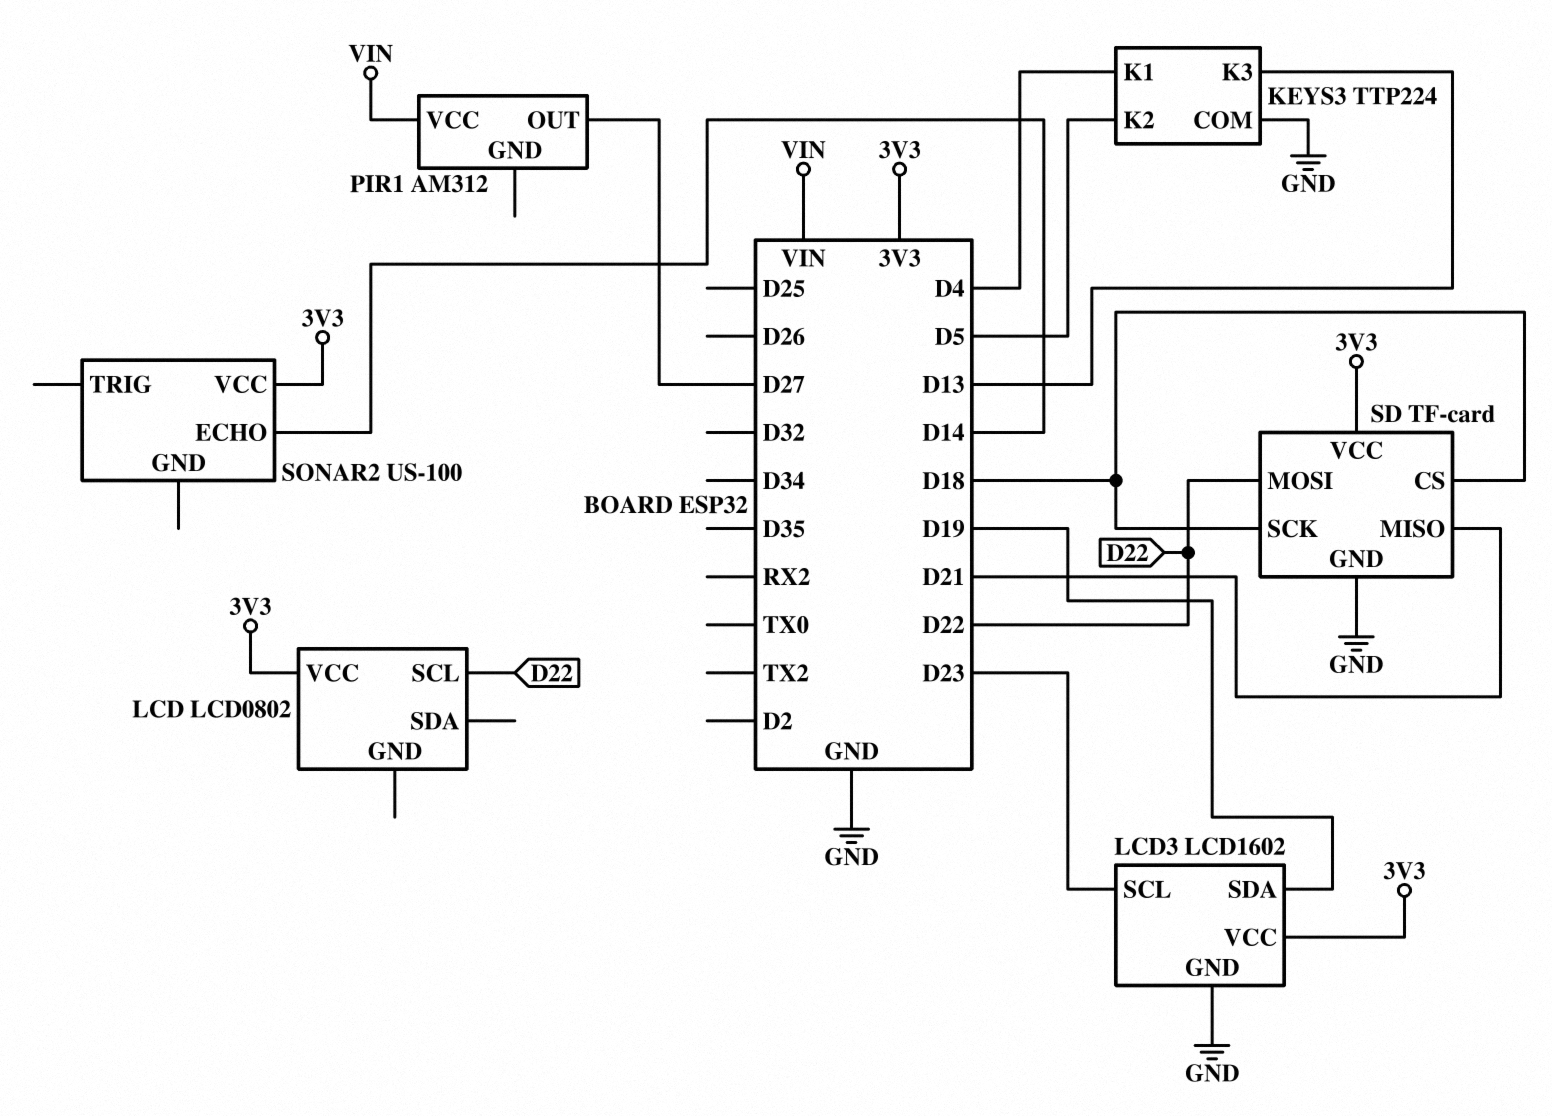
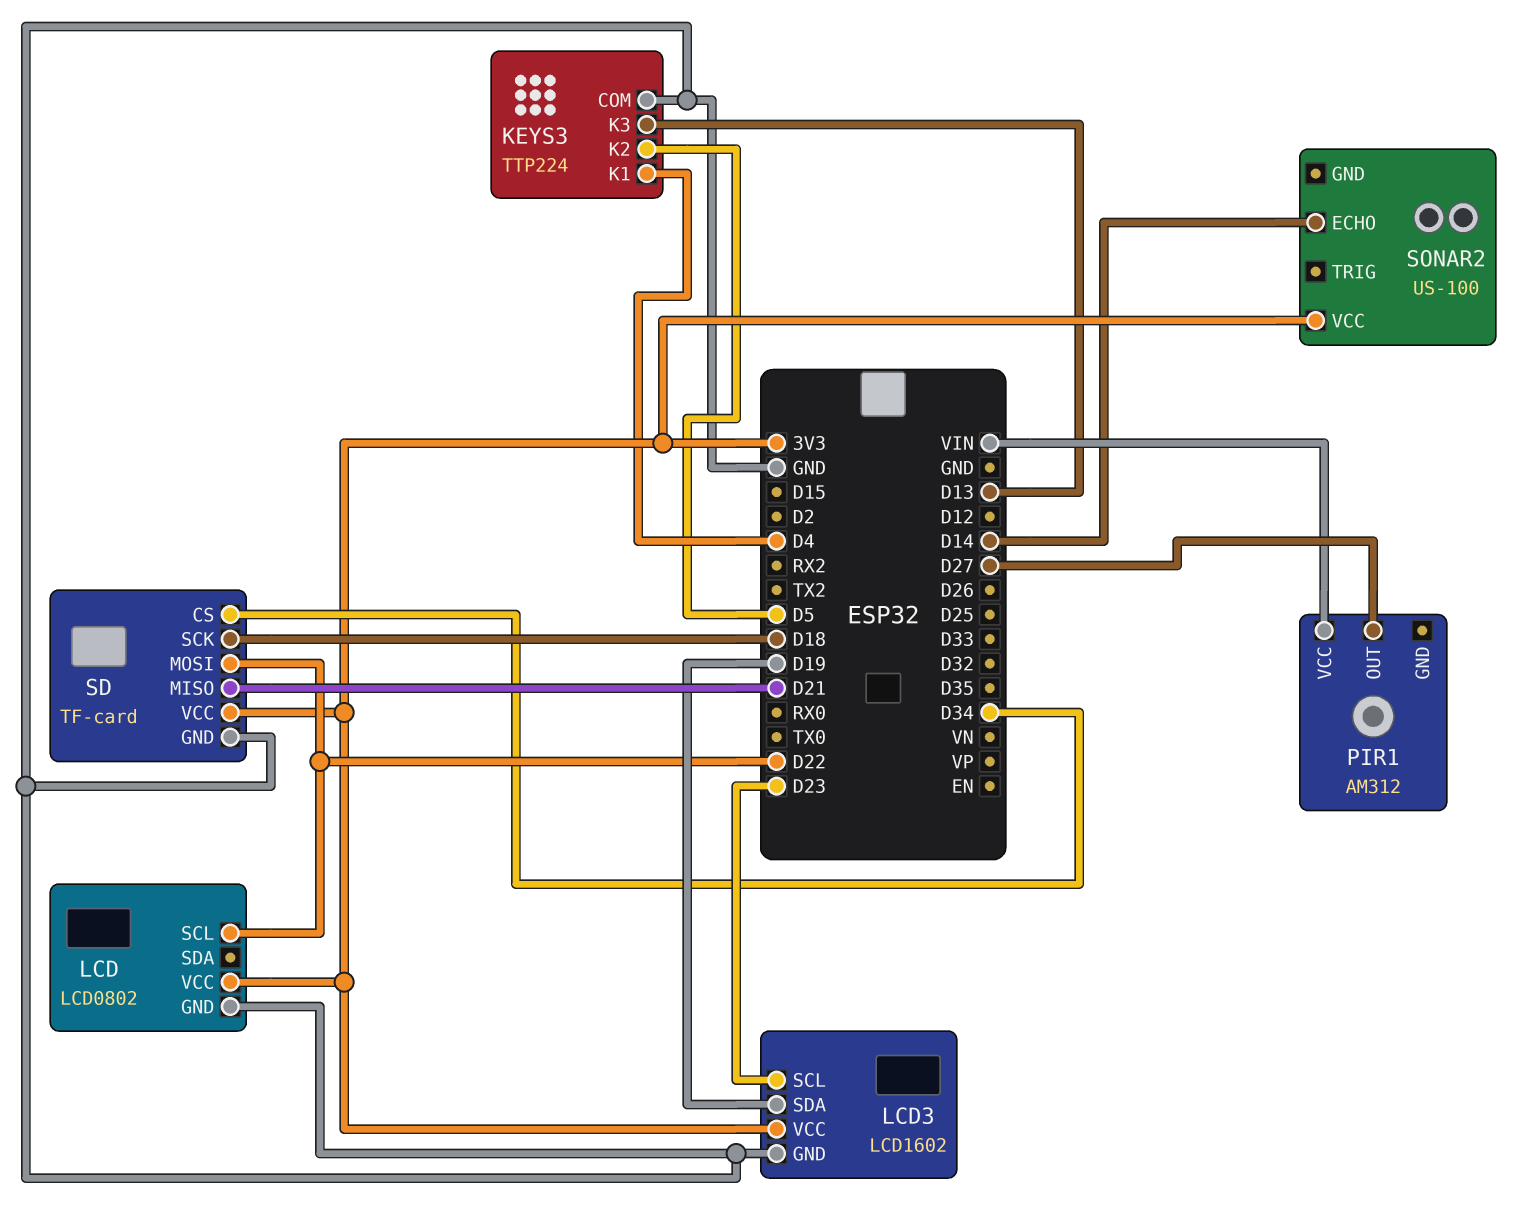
LCD pin GND: none -> GND
SD pin CS: D18 -> D34

